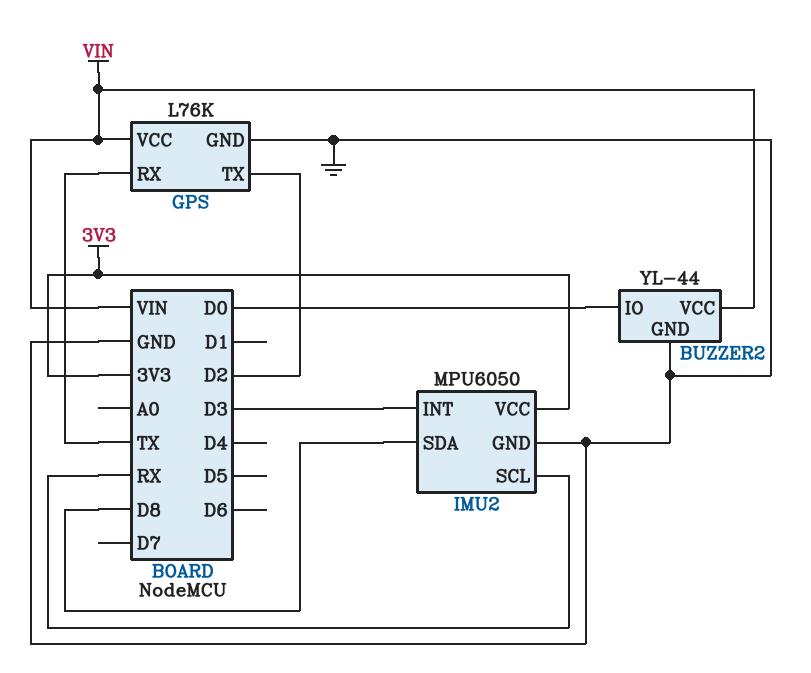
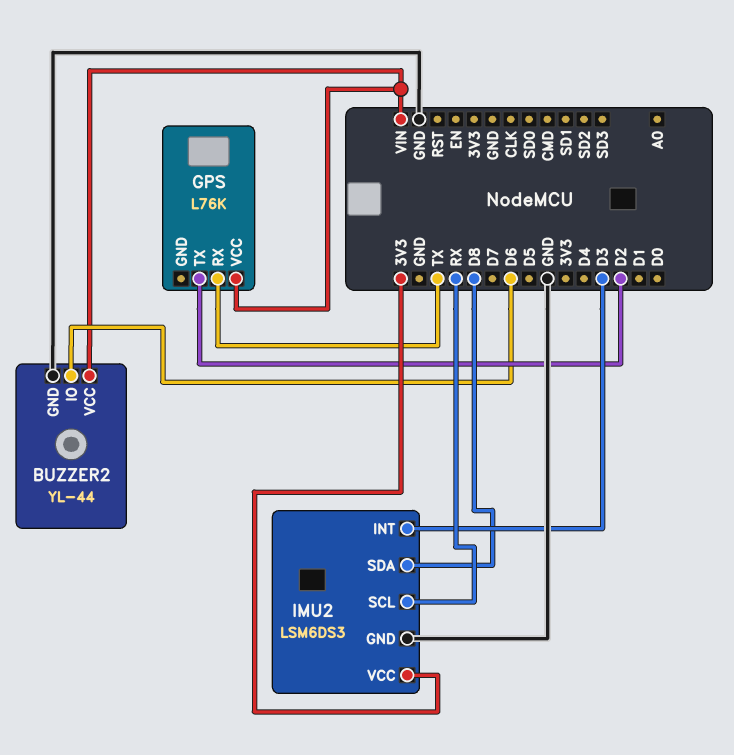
BUZZER2 pin IO: D0 -> D6
GPS pin GND: GND -> none
IMU2: MPU6050 -> LSM6DS3

